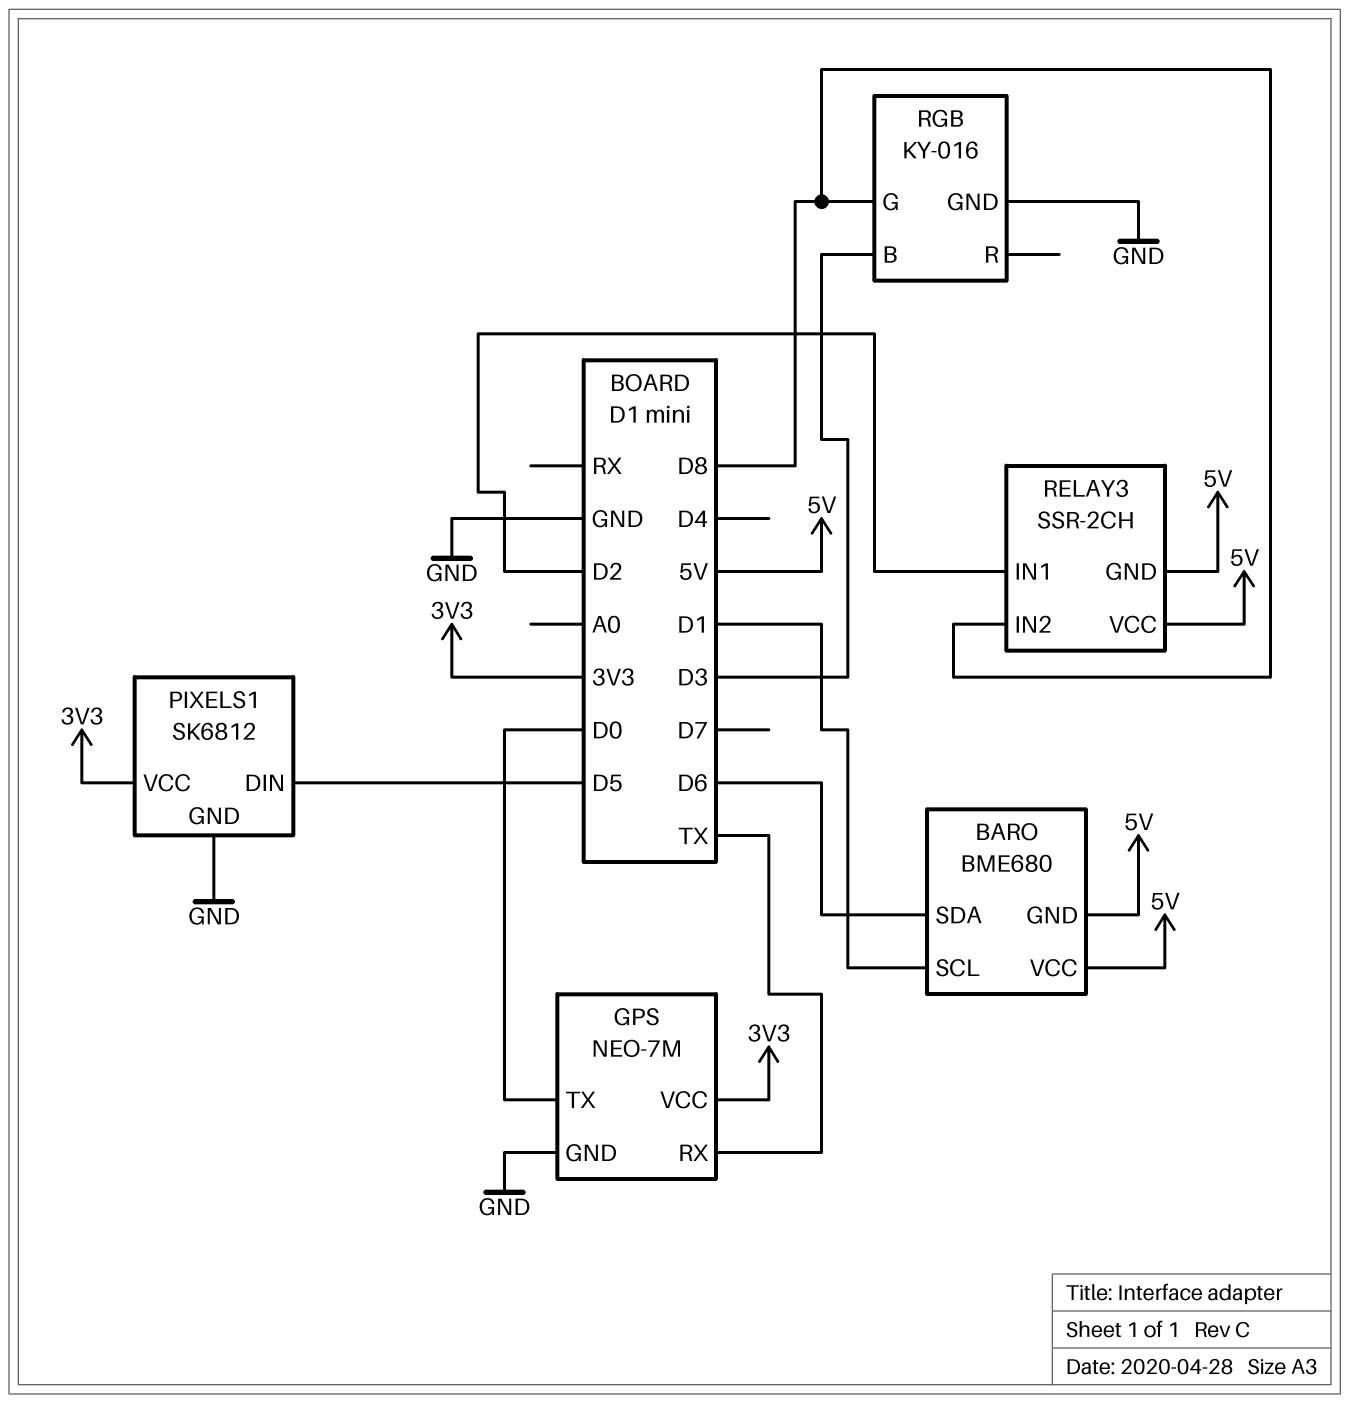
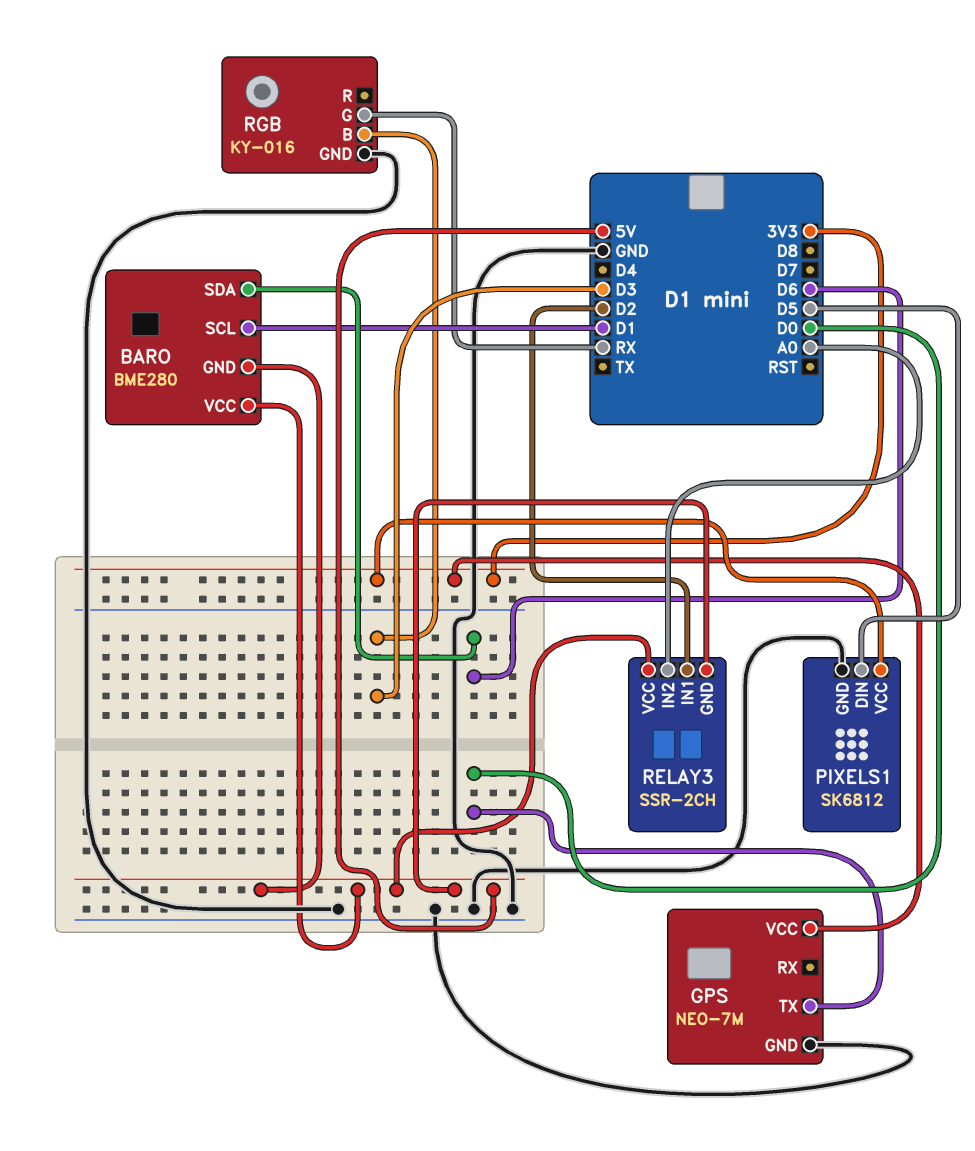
BARO: BME680 -> BME280
GPS pin RX: TX -> none
RELAY3 pin IN2: D8 -> A0
RGB pin G: D8 -> RX

